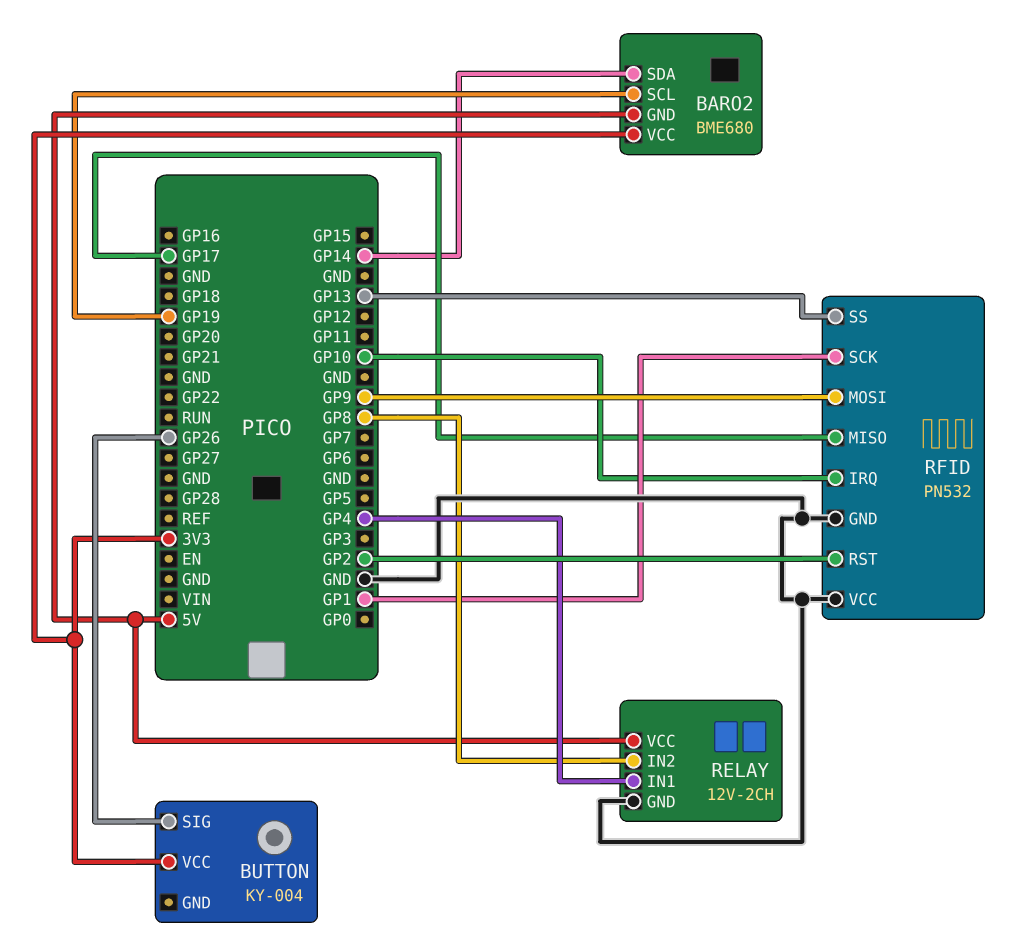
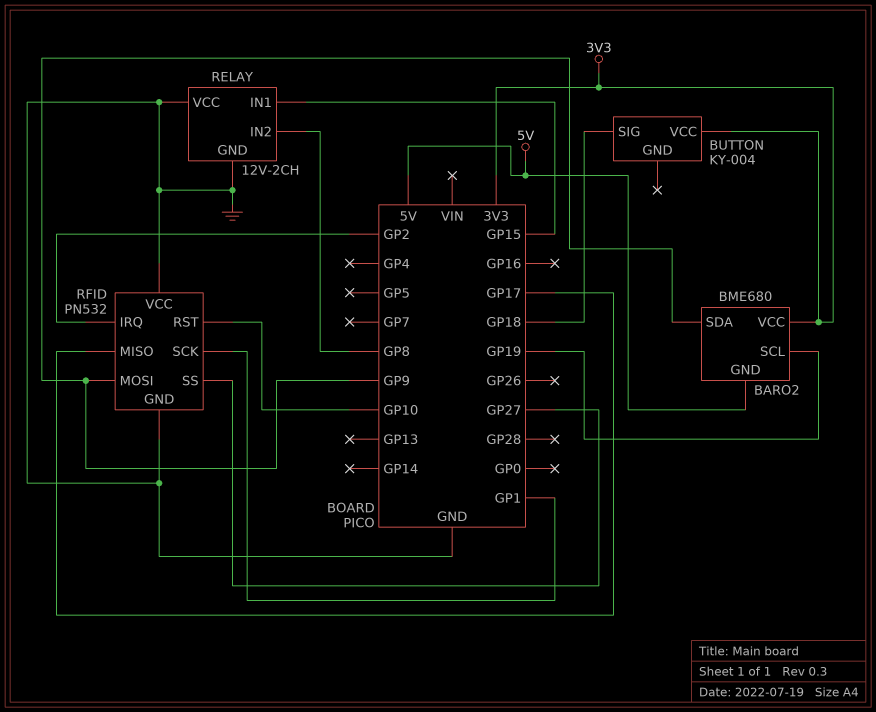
BARO2 pin SDA: GP14 -> GP9
BUTTON pin SIG: GP26 -> GP18
RELAY pin IN1: GP4 -> GP15
RELAY pin VCC: 5V -> GND
RFID pin IRQ: GP10 -> GP2
RFID pin RST: GP2 -> GP10
RFID pin SS: GP13 -> GP27

